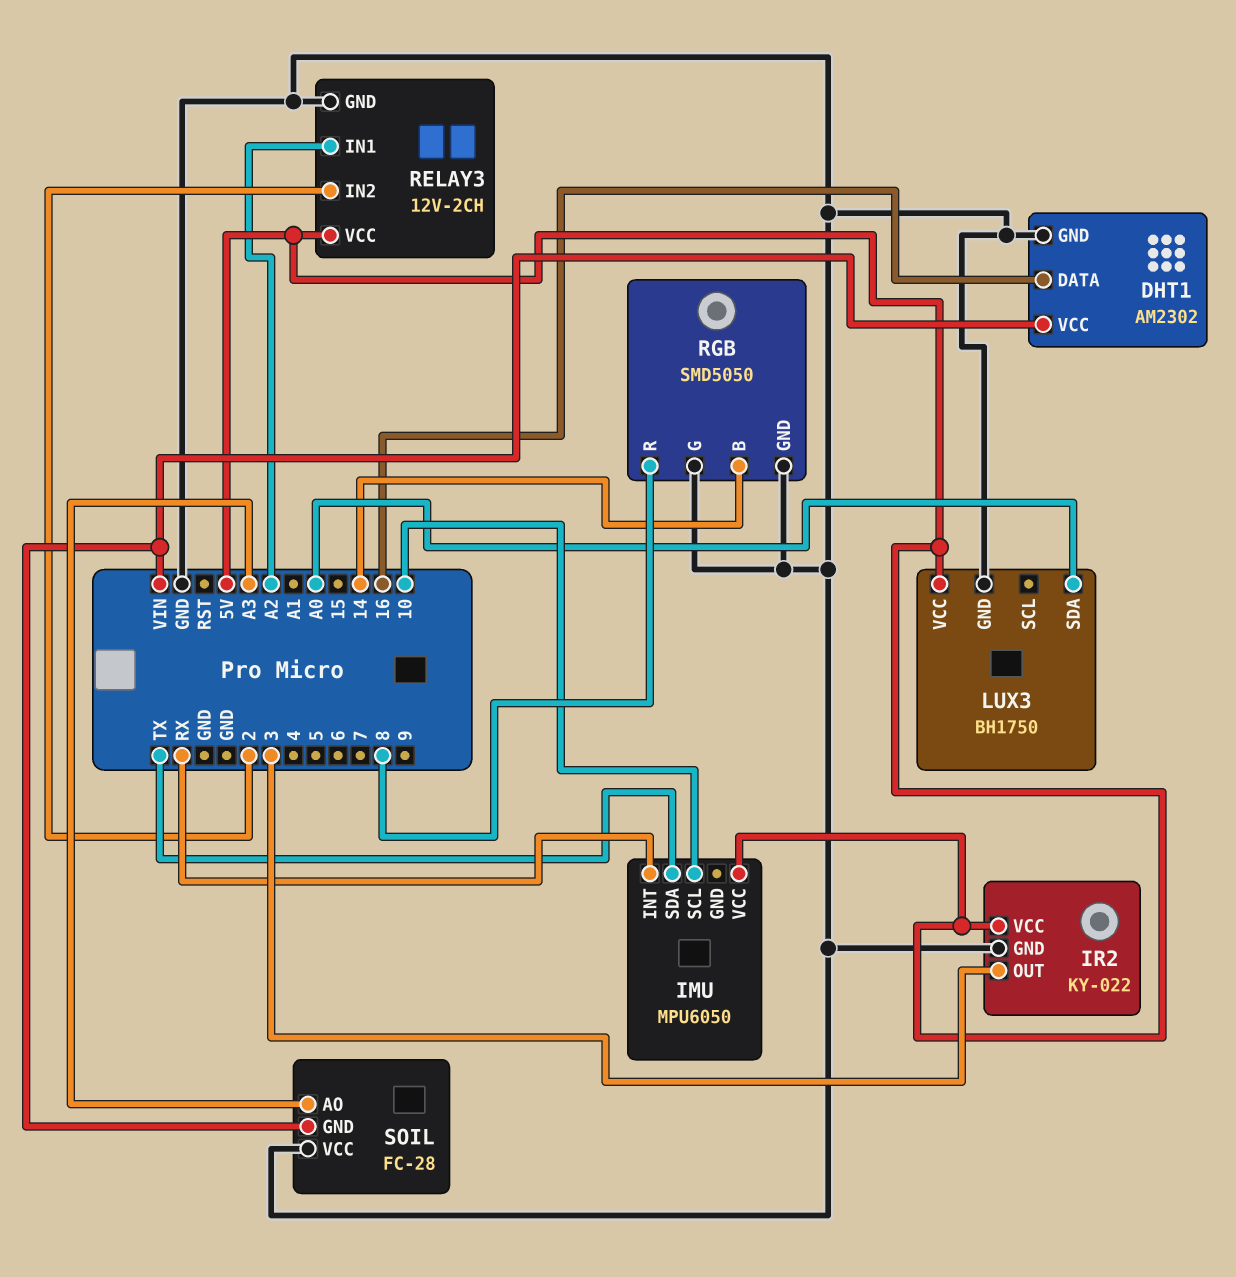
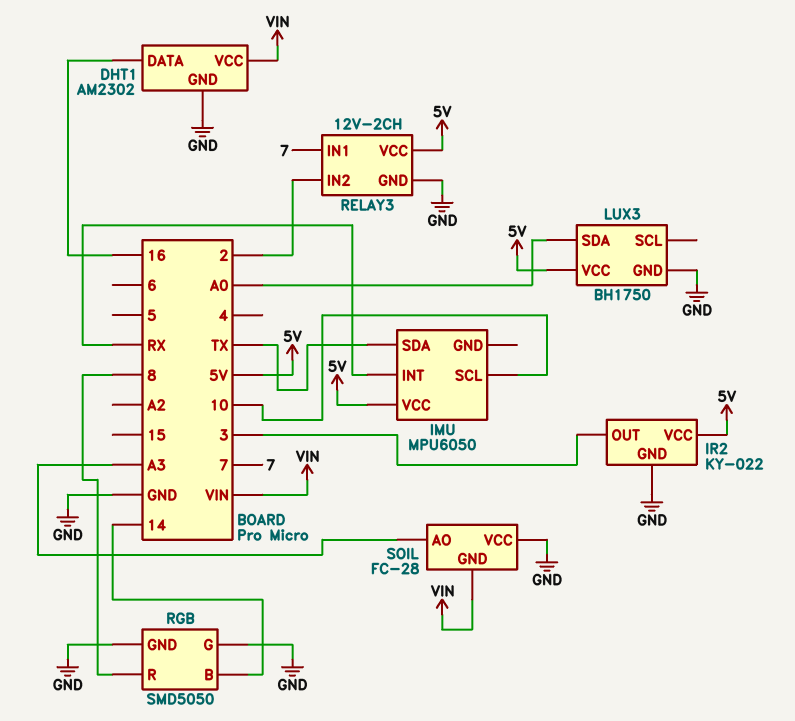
RELAY3 pin IN1: A2 -> 7

